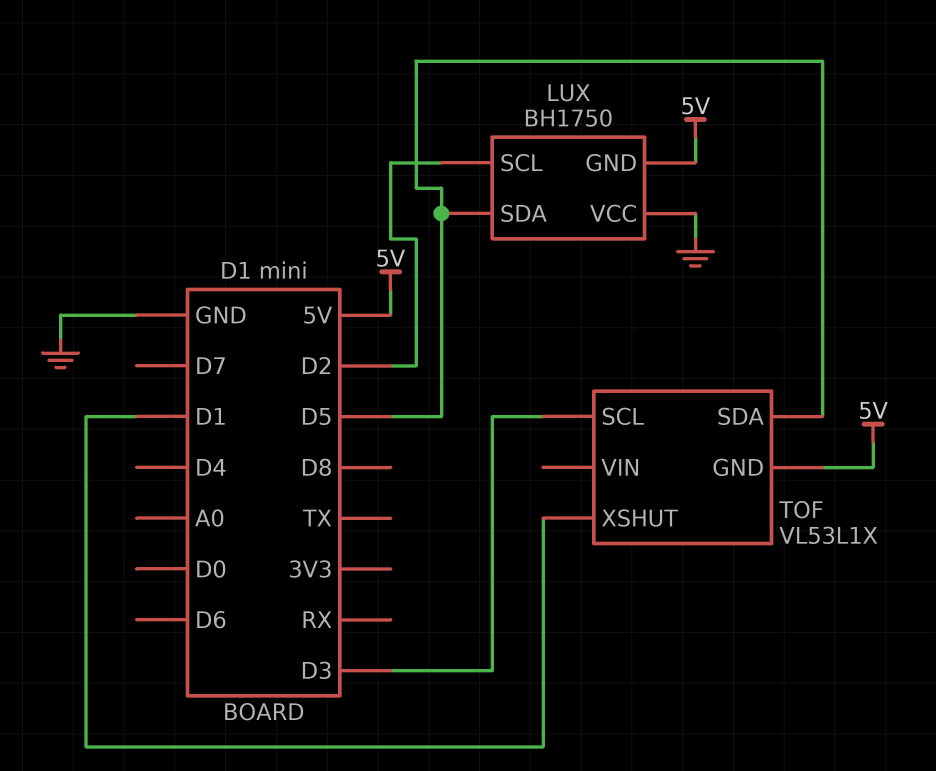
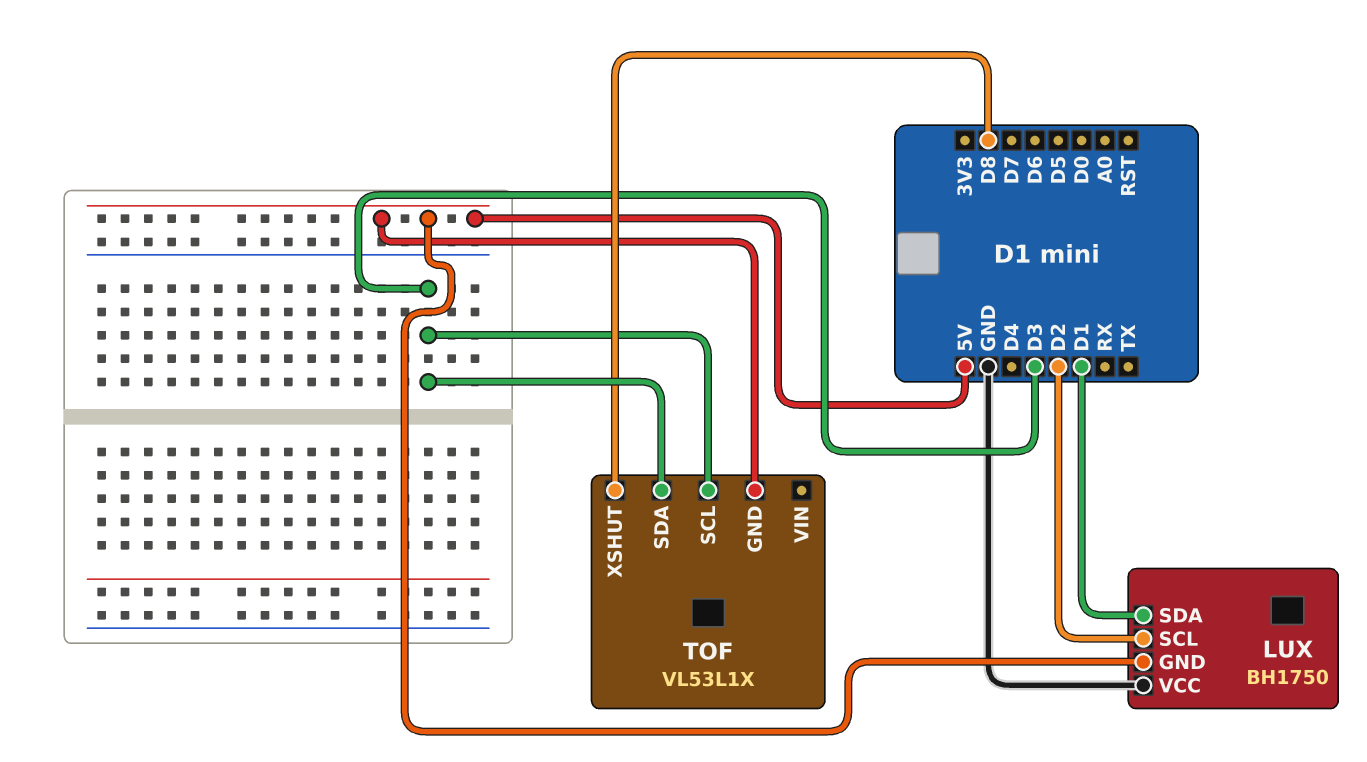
LUX pin SDA: D5 -> D1
TOF pin SDA: D5 -> D3
TOF pin XSHUT: D1 -> D8

